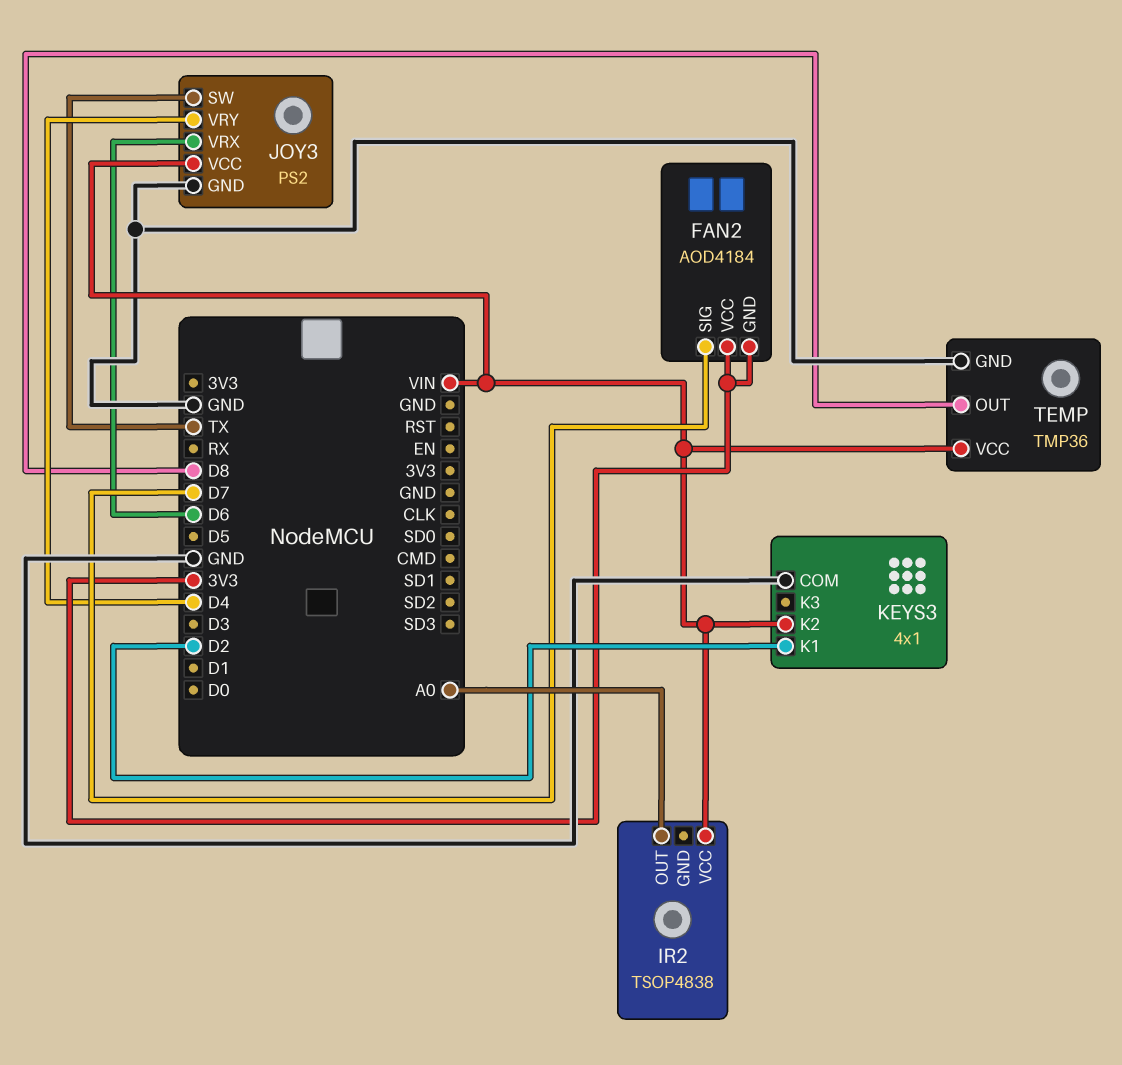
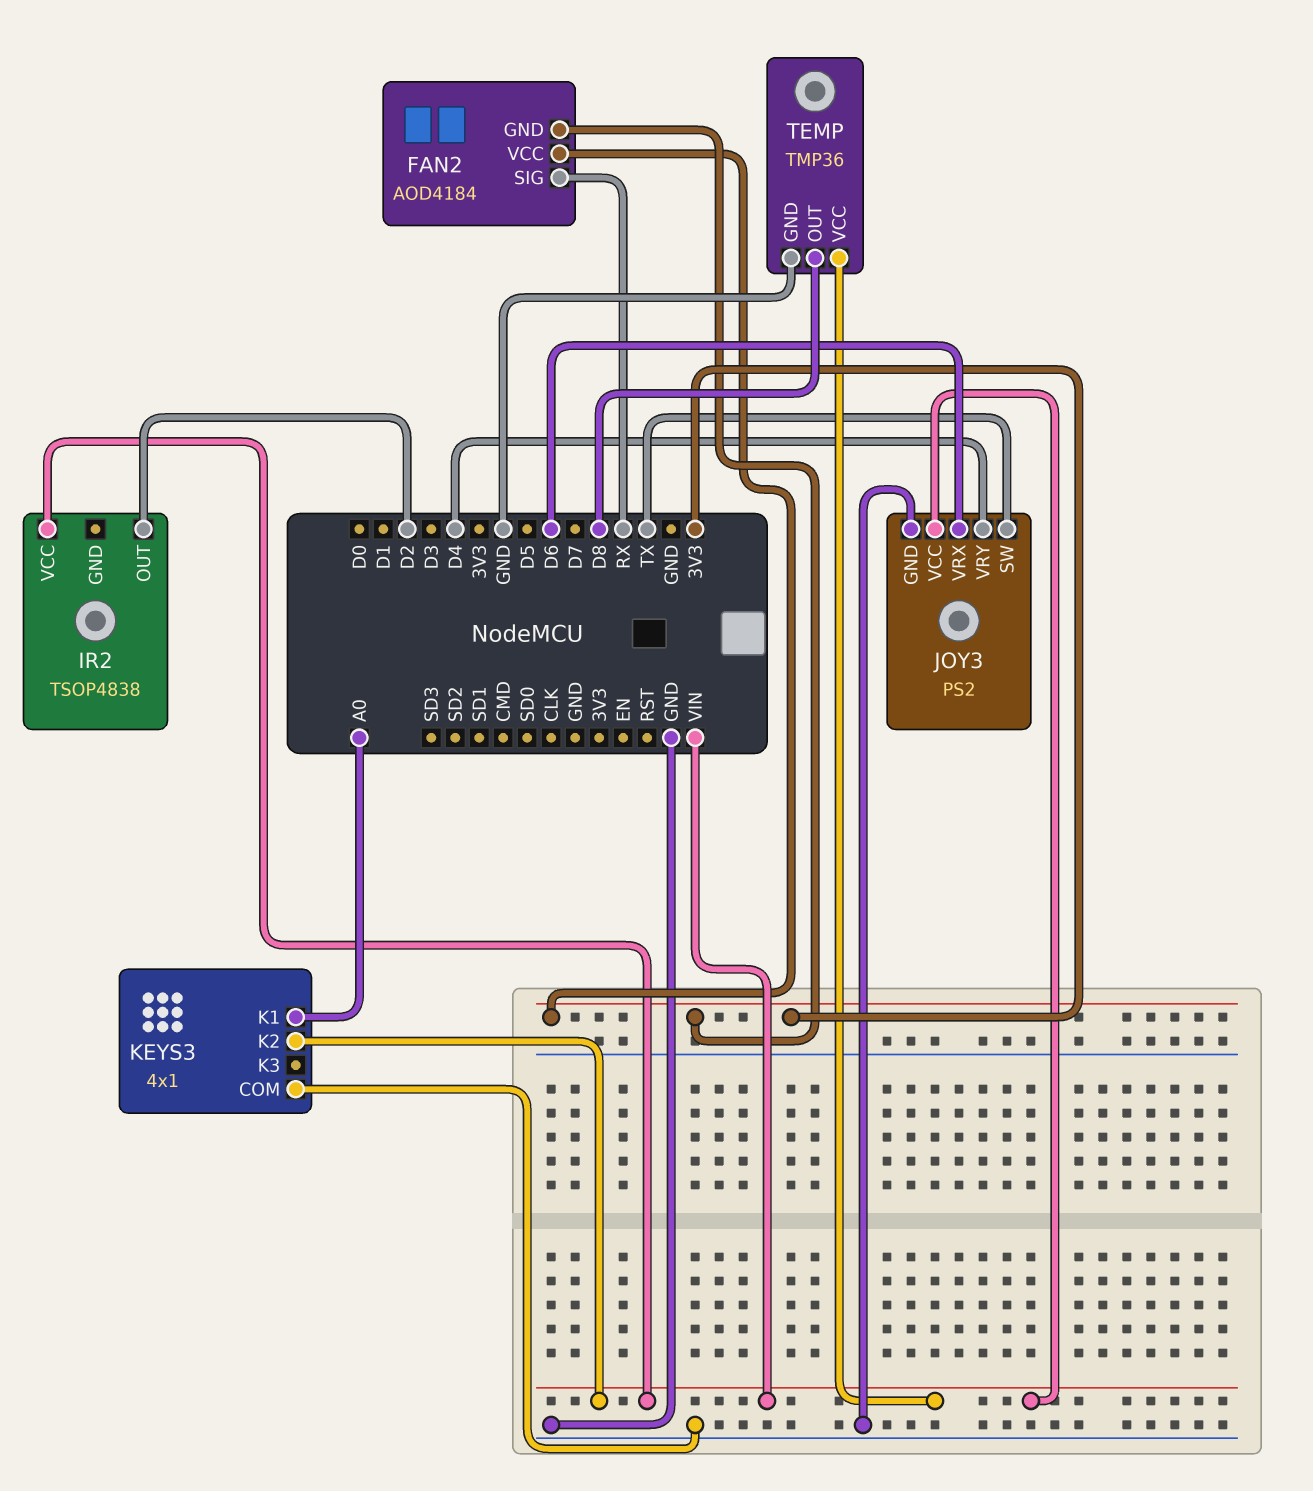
FAN2 pin SIG: D7 -> RX
IR2 pin OUT: A0 -> D2
KEYS3 pin K1: D2 -> A0

